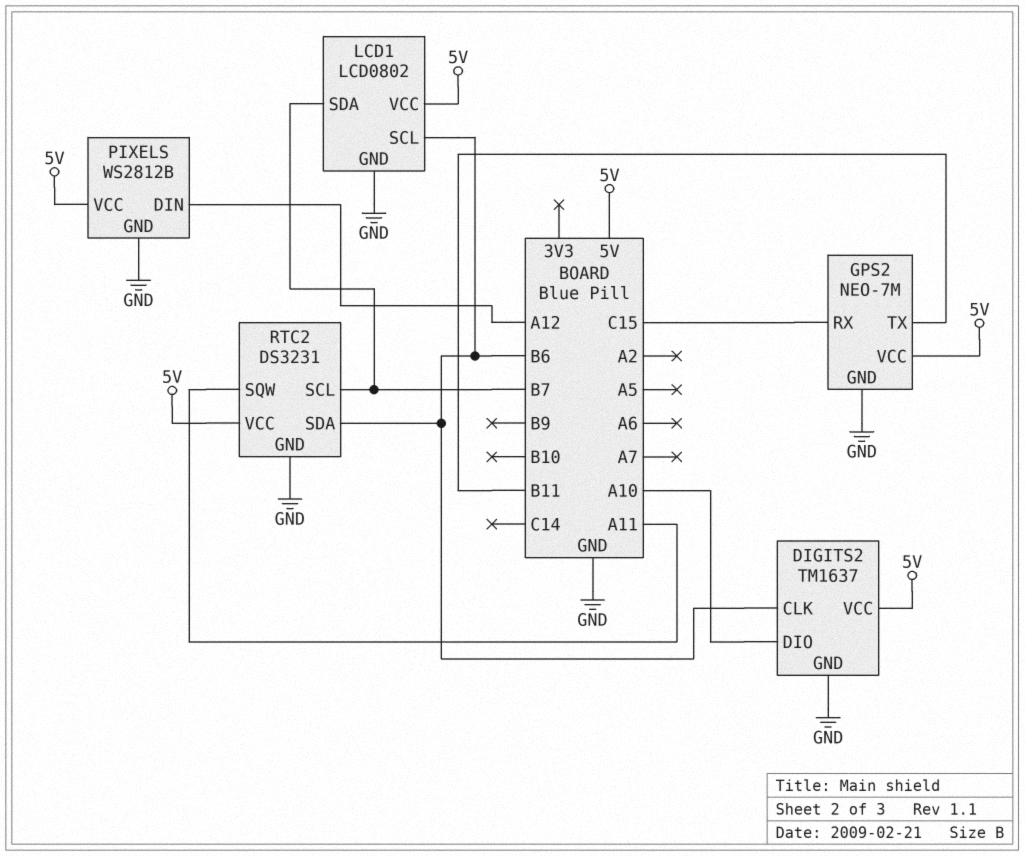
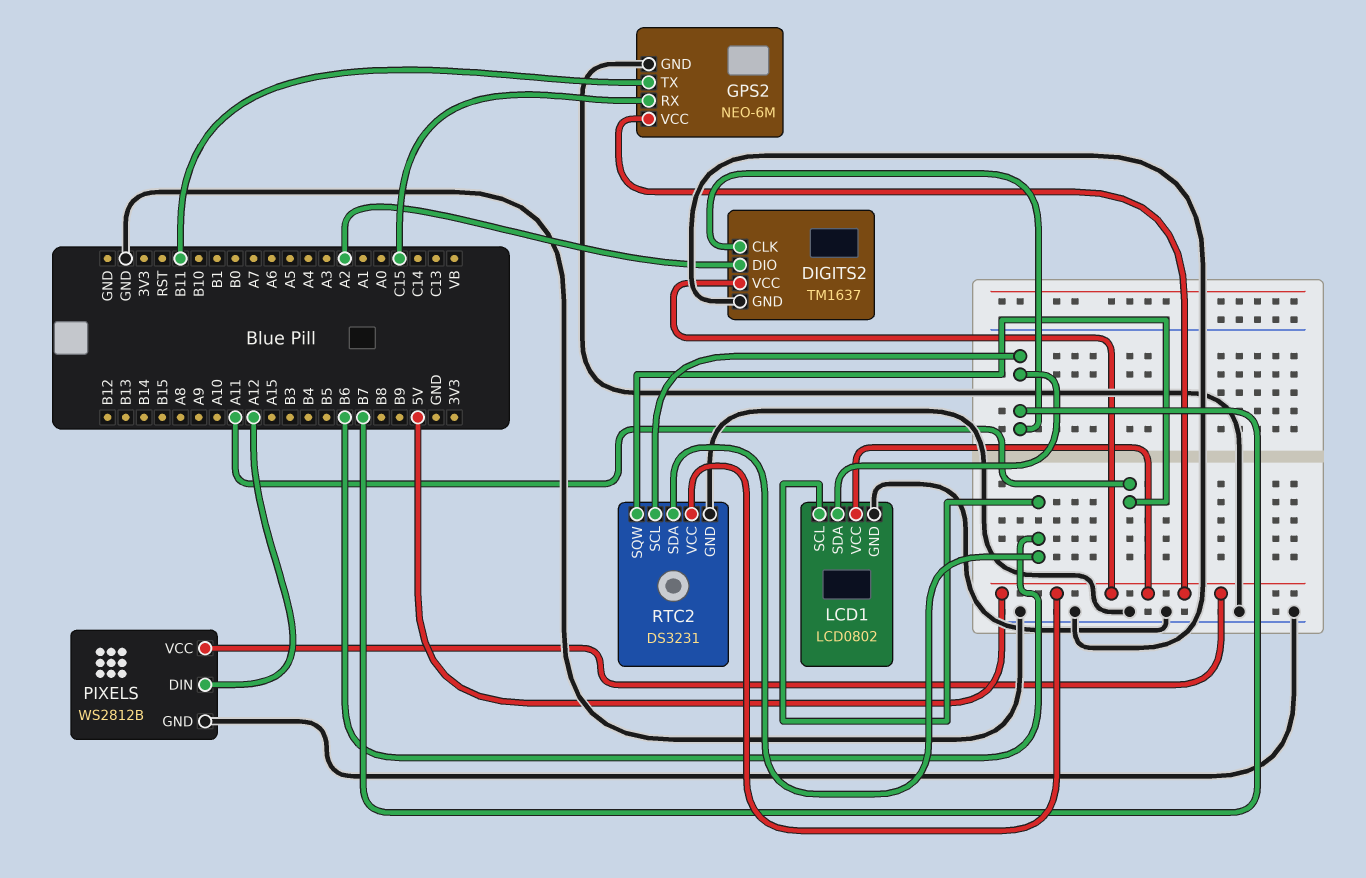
DIGITS2 pin CLK: B6 -> B7
DIGITS2 pin DIO: A10 -> A2
GPS2: NEO-7M -> NEO-6M

